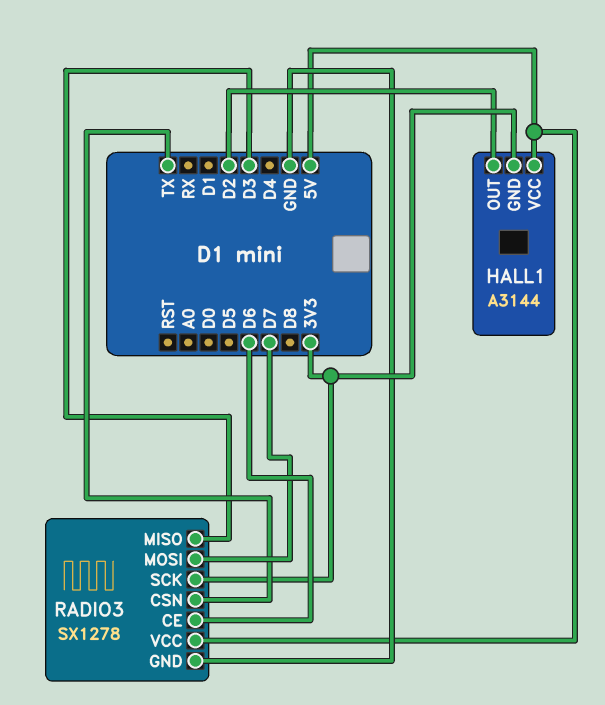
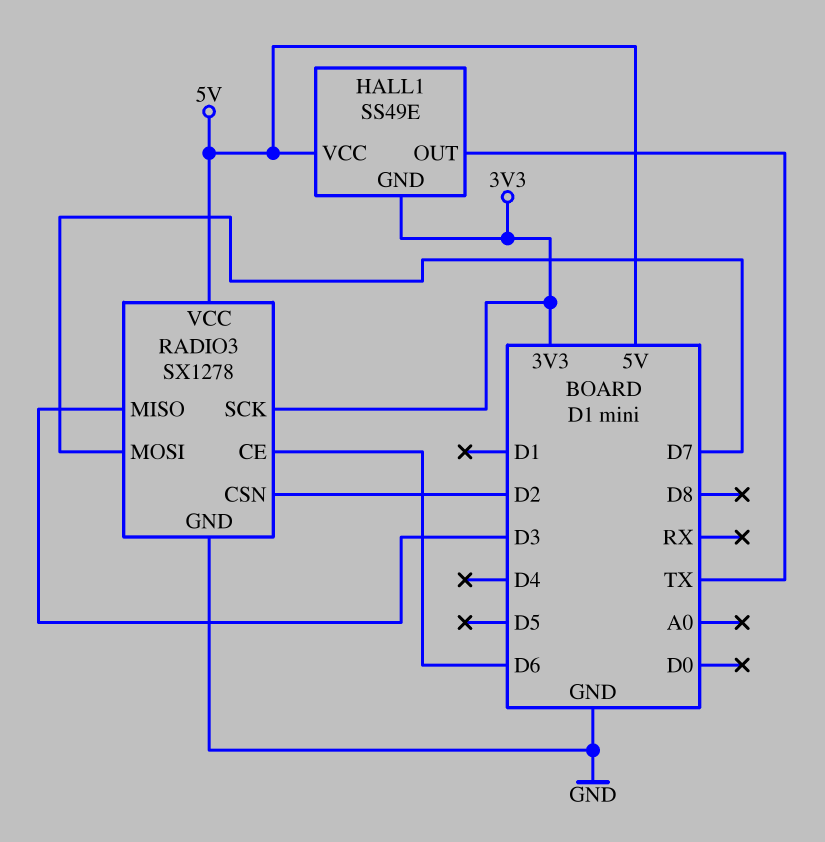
HALL1: A3144 -> SS49E
HALL1 pin OUT: D2 -> TX
RADIO3 pin CSN: TX -> D2

